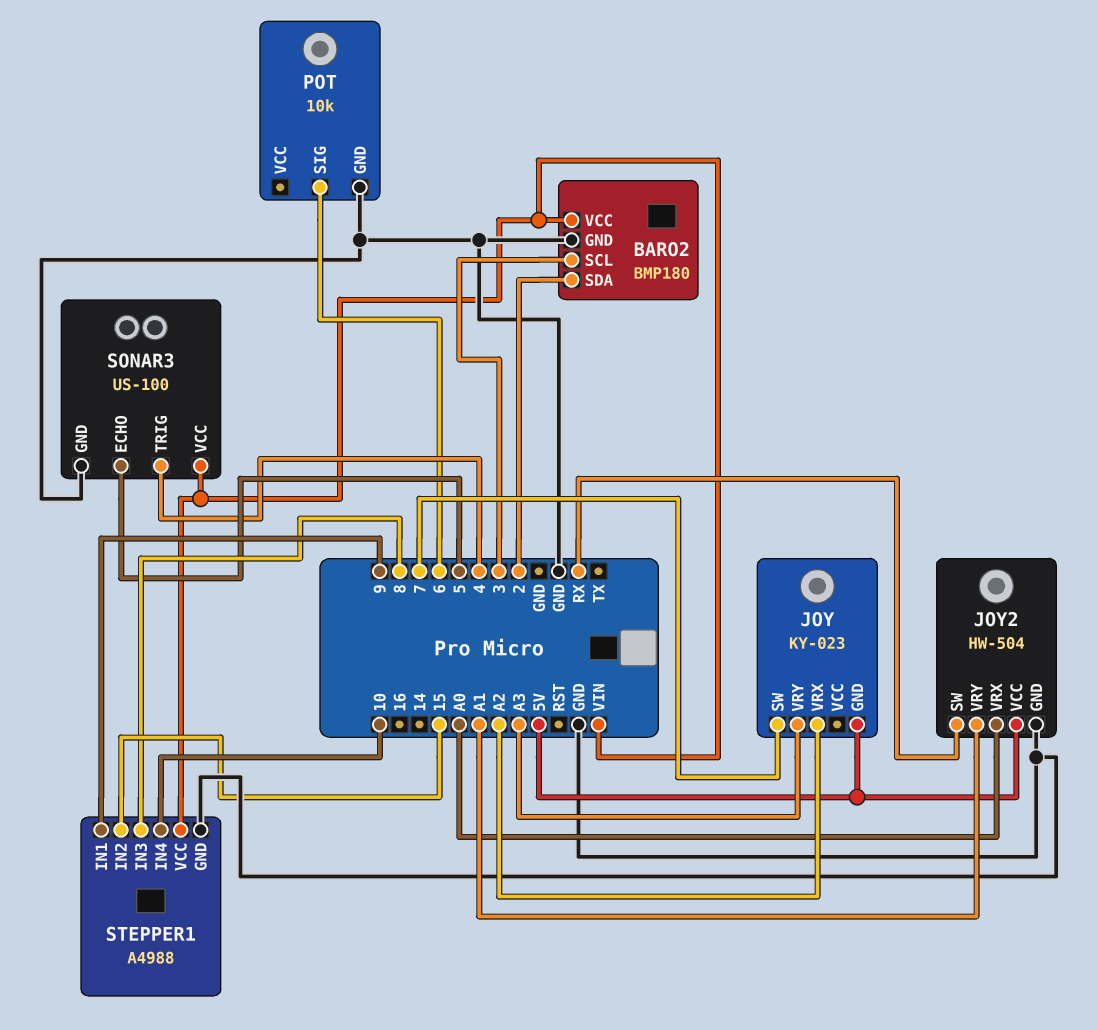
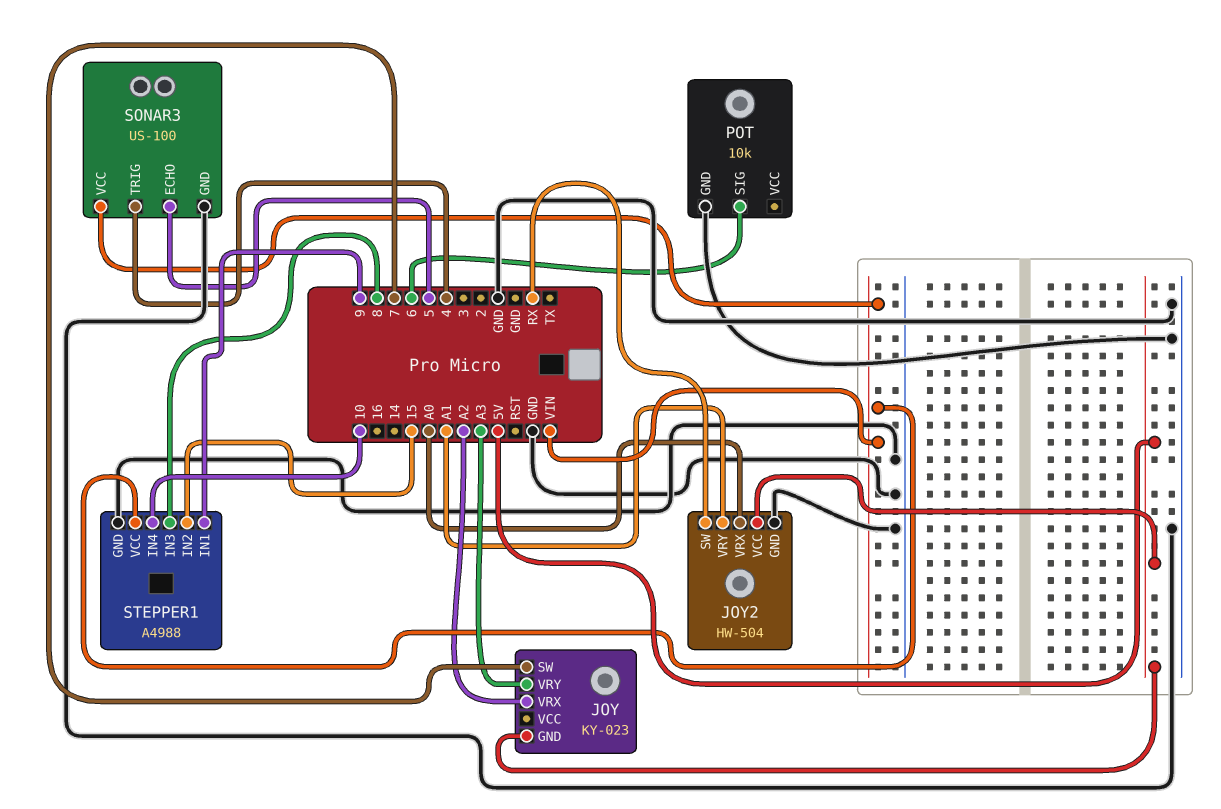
BARO2: BMP180 -> none
BARO2 pin GND: GND -> none
BARO2 pin SCL: 3 -> none
BARO2 pin SDA: 2 -> none
BARO2 pin VCC: VIN -> none

